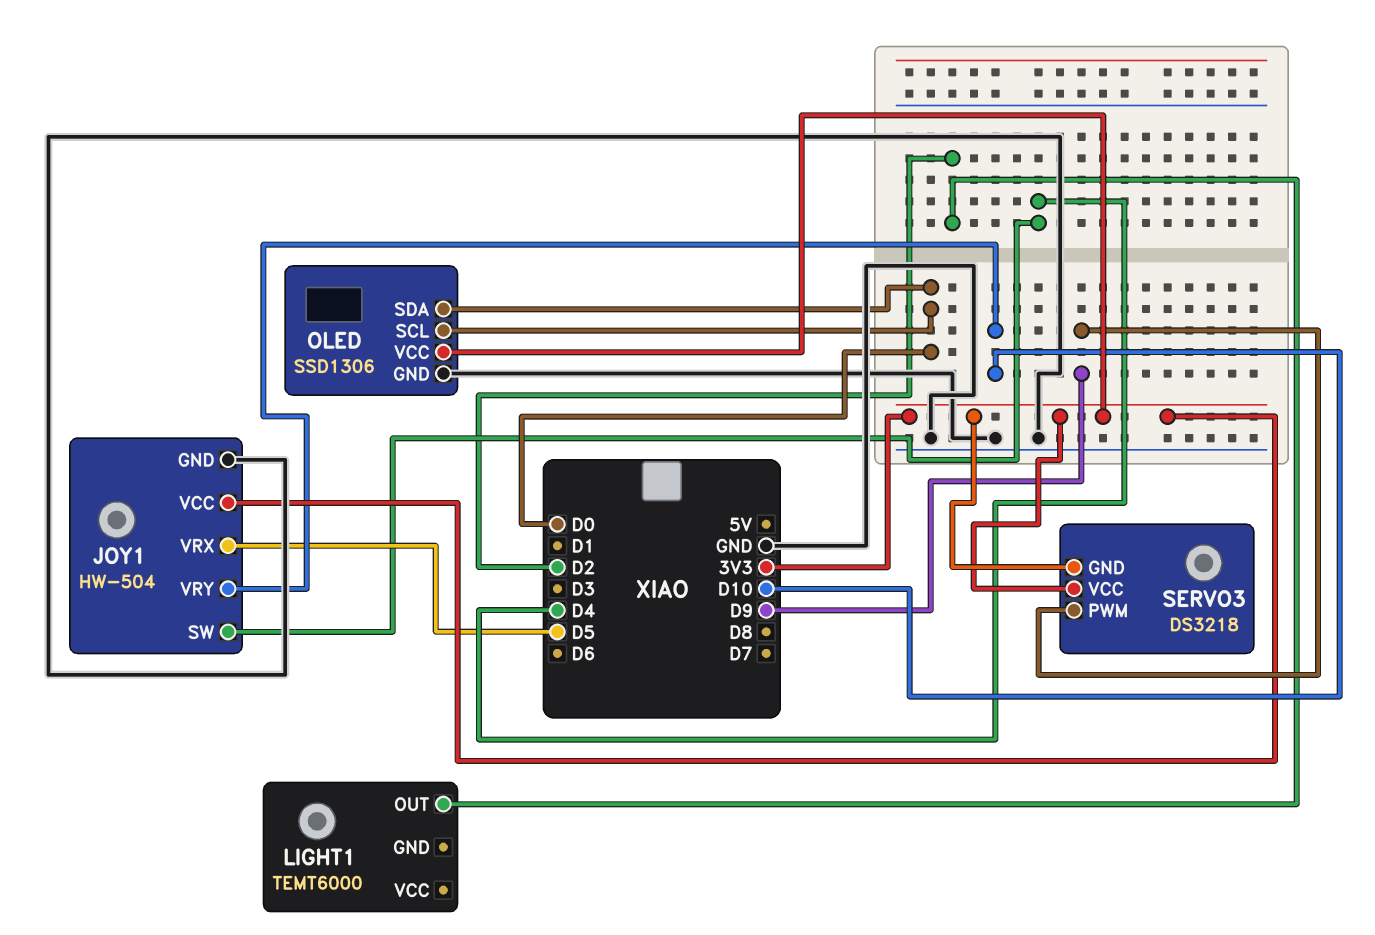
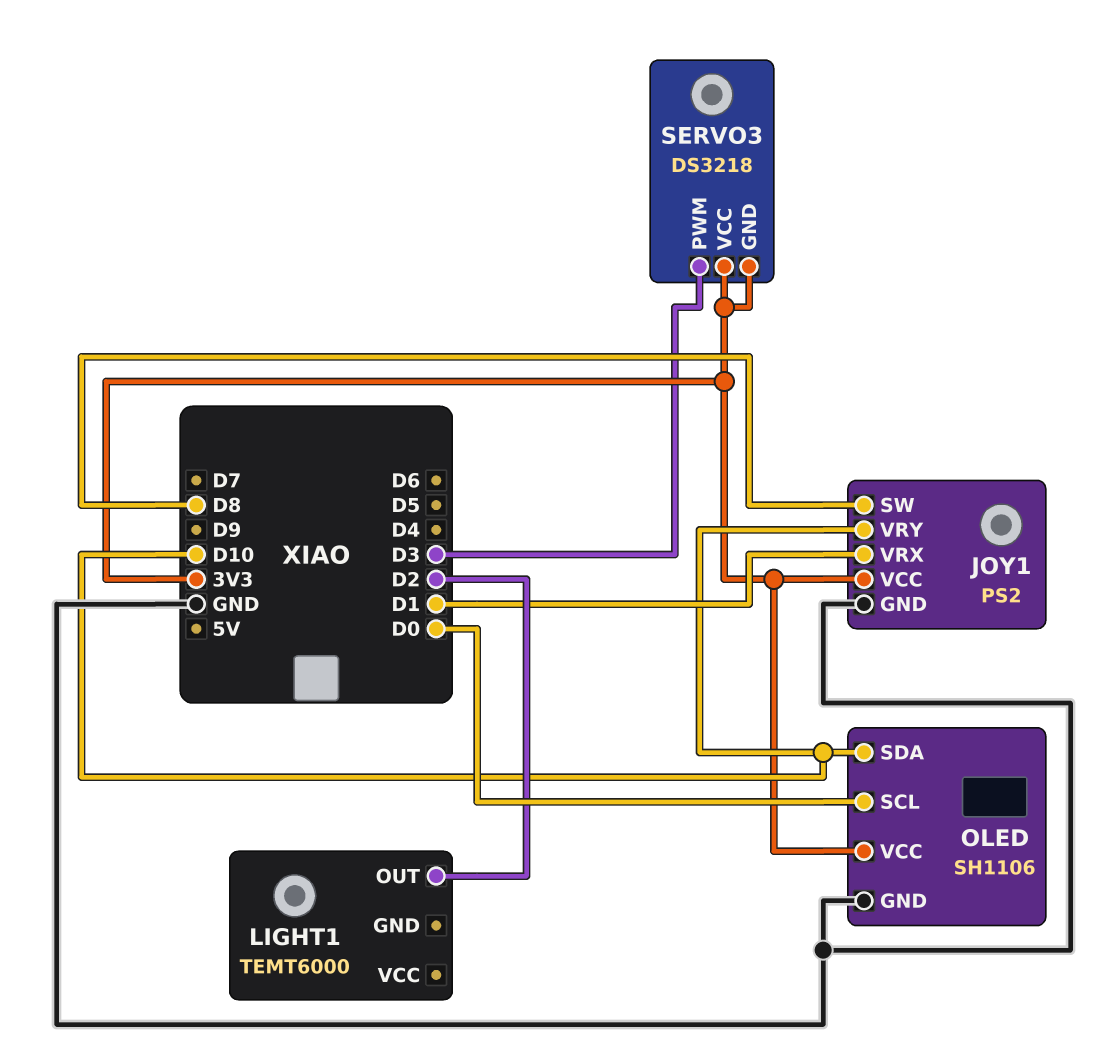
JOY1: HW-504 -> PS2
JOY1 pin SW: D4 -> D8
JOY1 pin VRX: D5 -> D1
OLED: SSD1306 -> SH1106
OLED pin SDA: D0 -> D10
SERVO3 pin PWM: D9 -> D3

